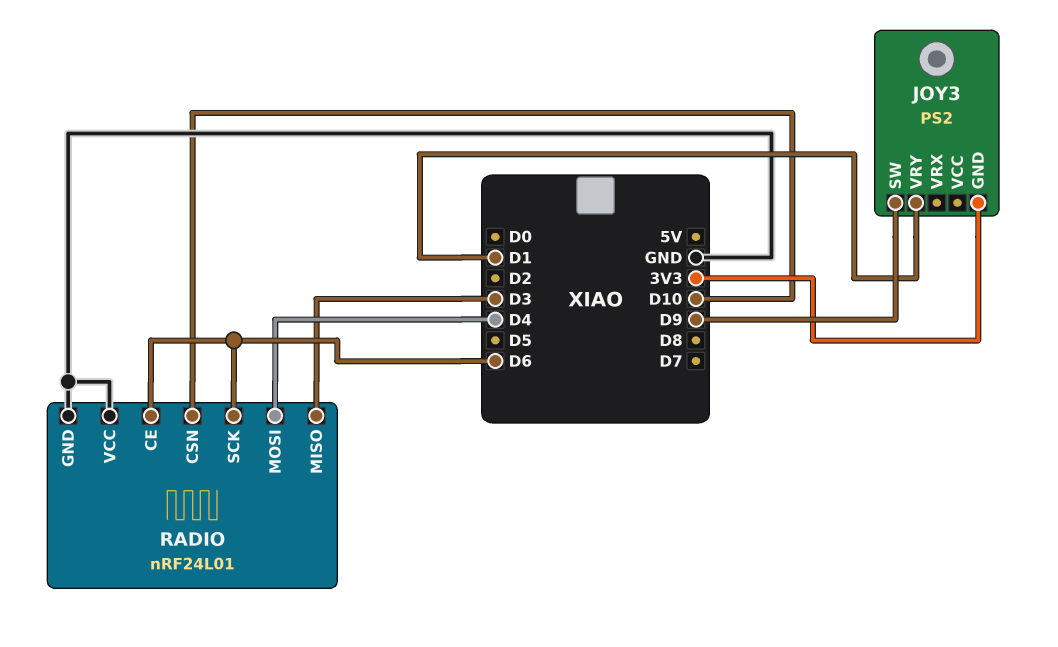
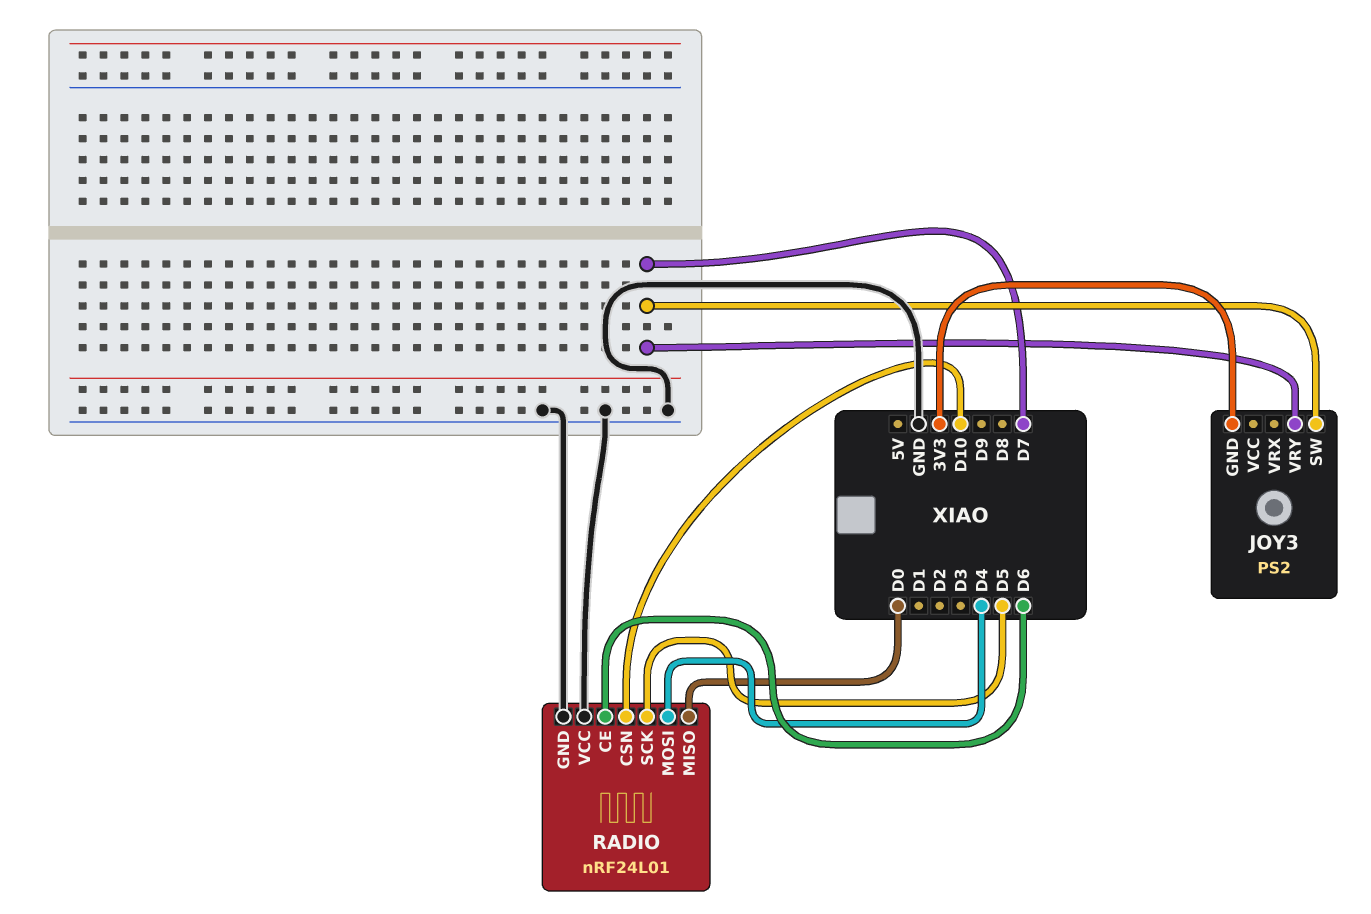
JOY3 pin SW: D9 -> D7
JOY3 pin VRY: D1 -> D7
RADIO pin MISO: D3 -> D0
RADIO pin SCK: D6 -> D5

